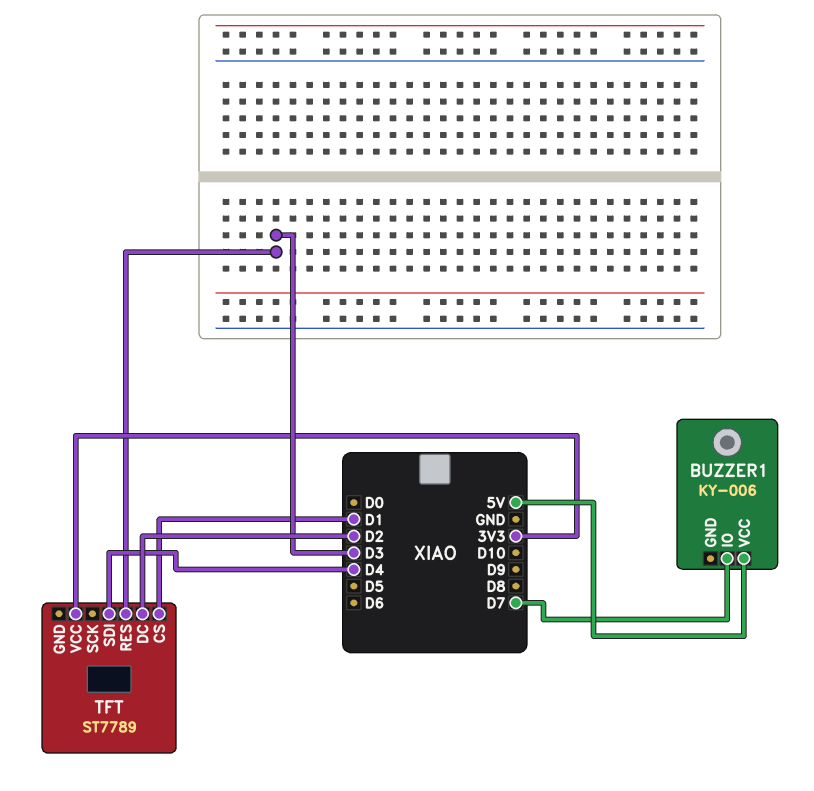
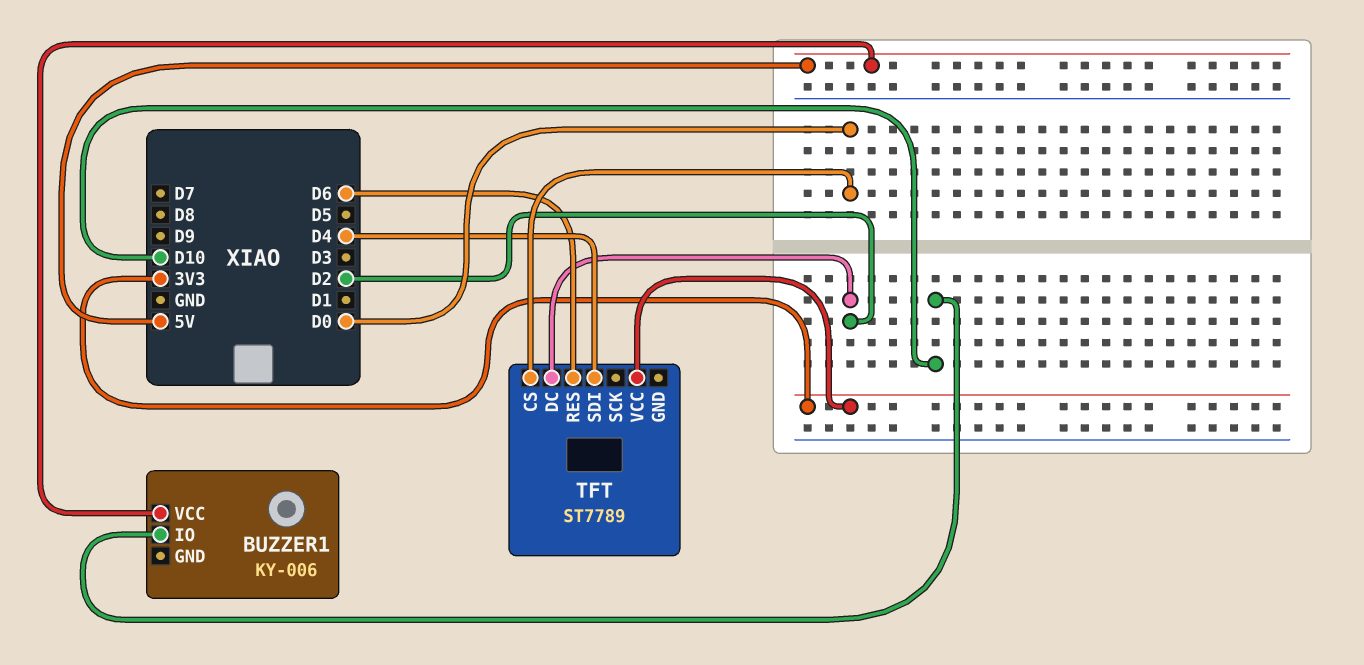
BUZZER1 pin IO: D7 -> D10
TFT pin CS: D1 -> D0
TFT pin RES: D3 -> D6

